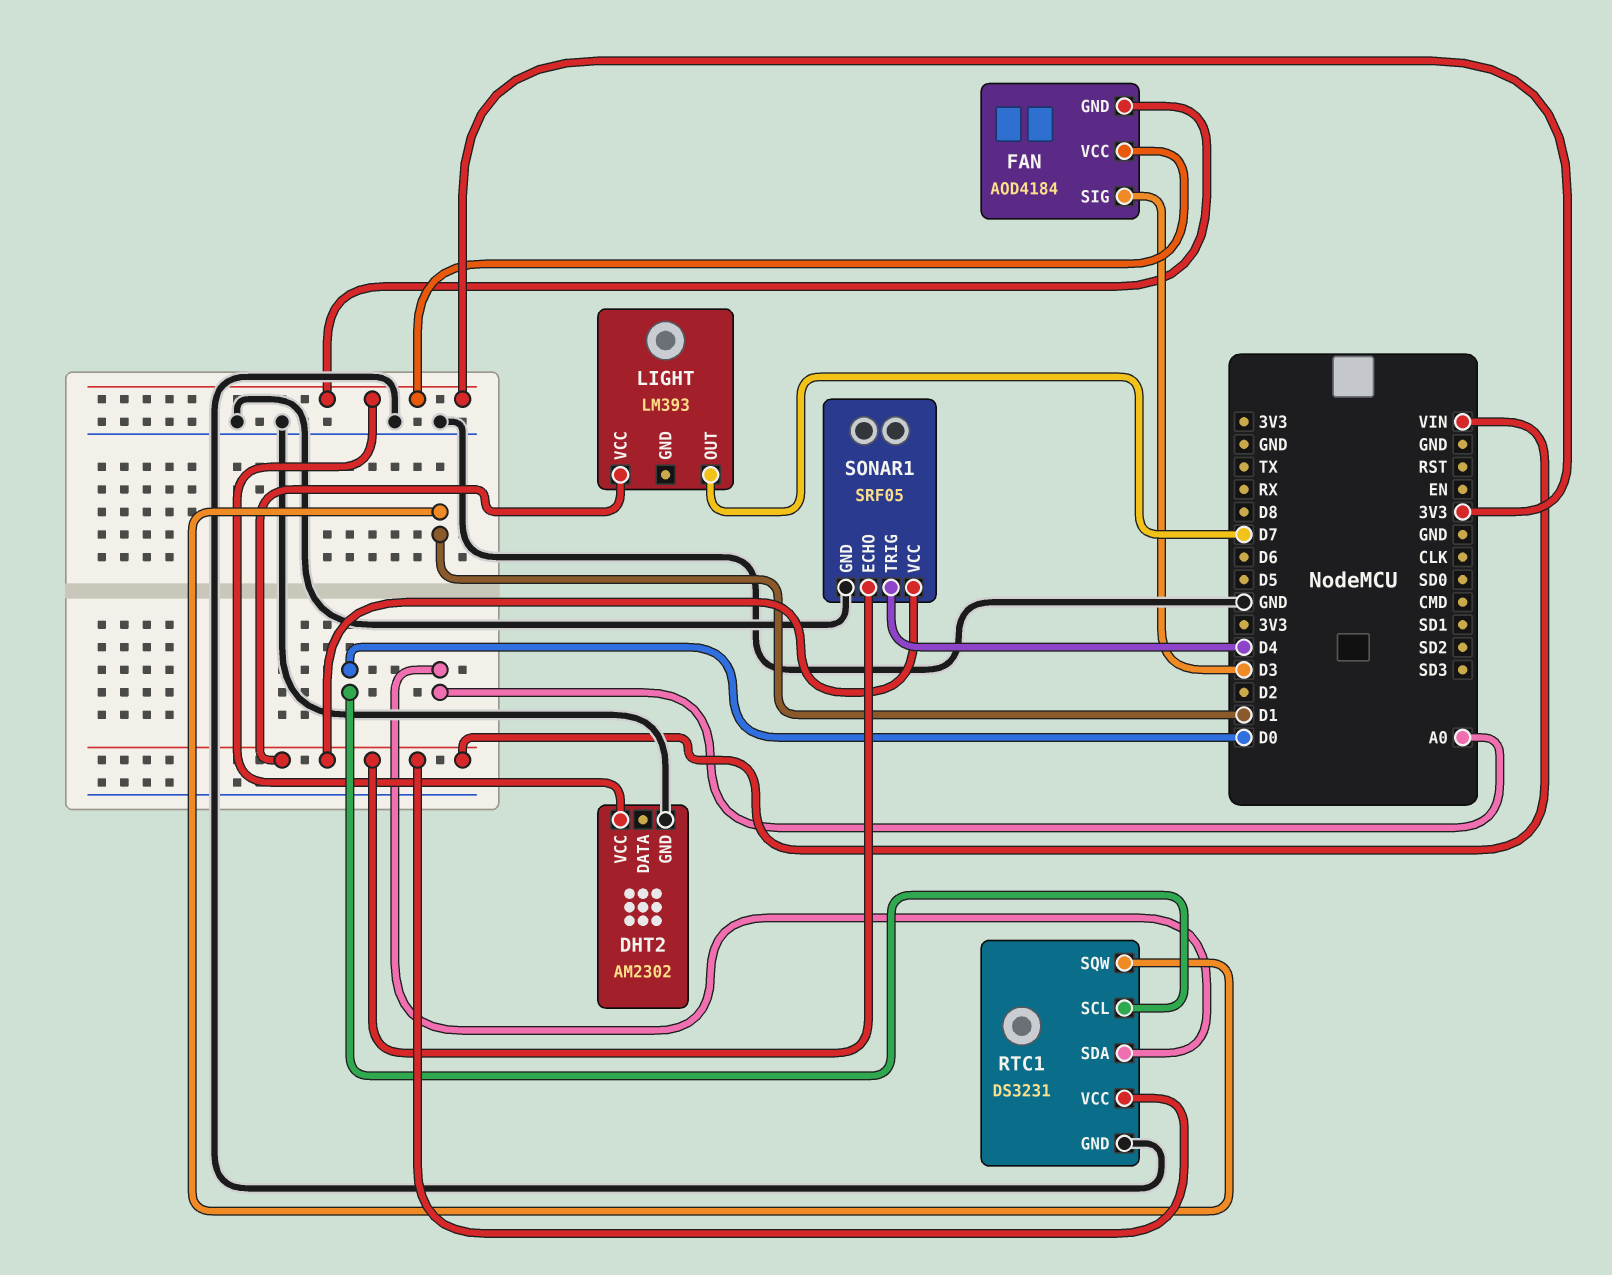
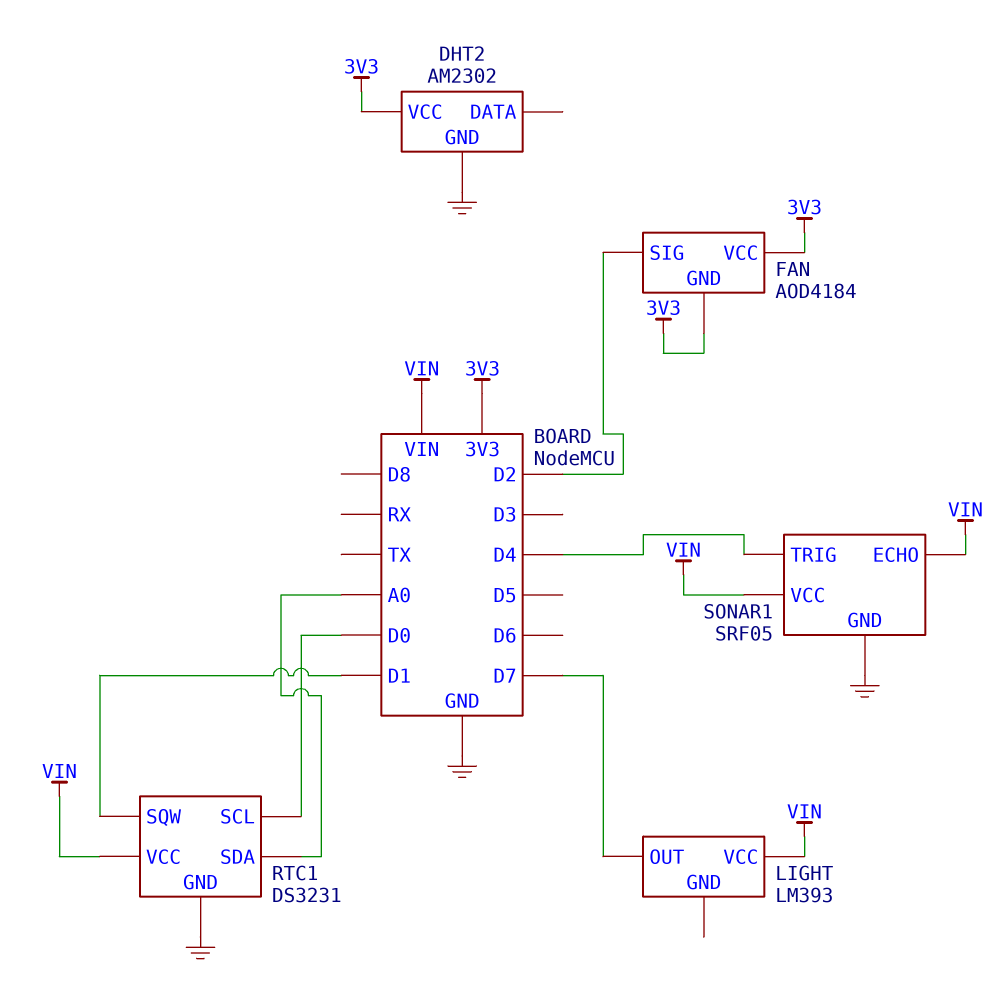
FAN pin SIG: D3 -> D2

